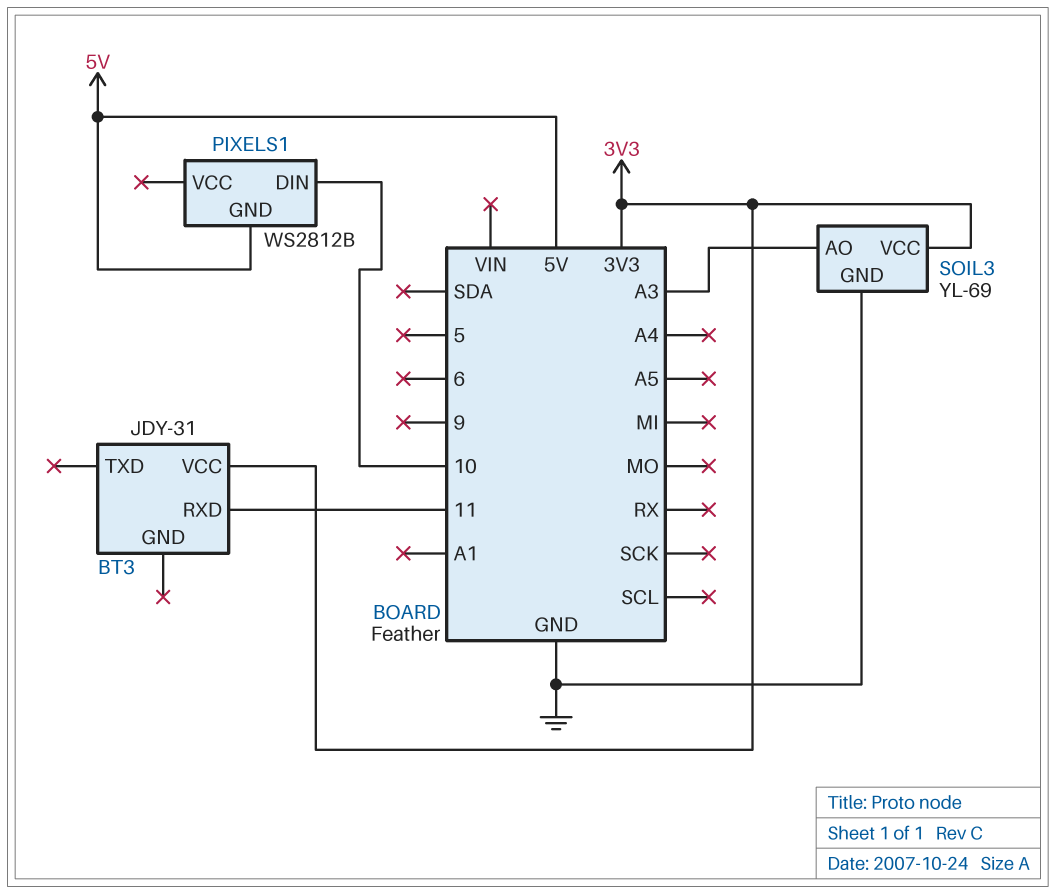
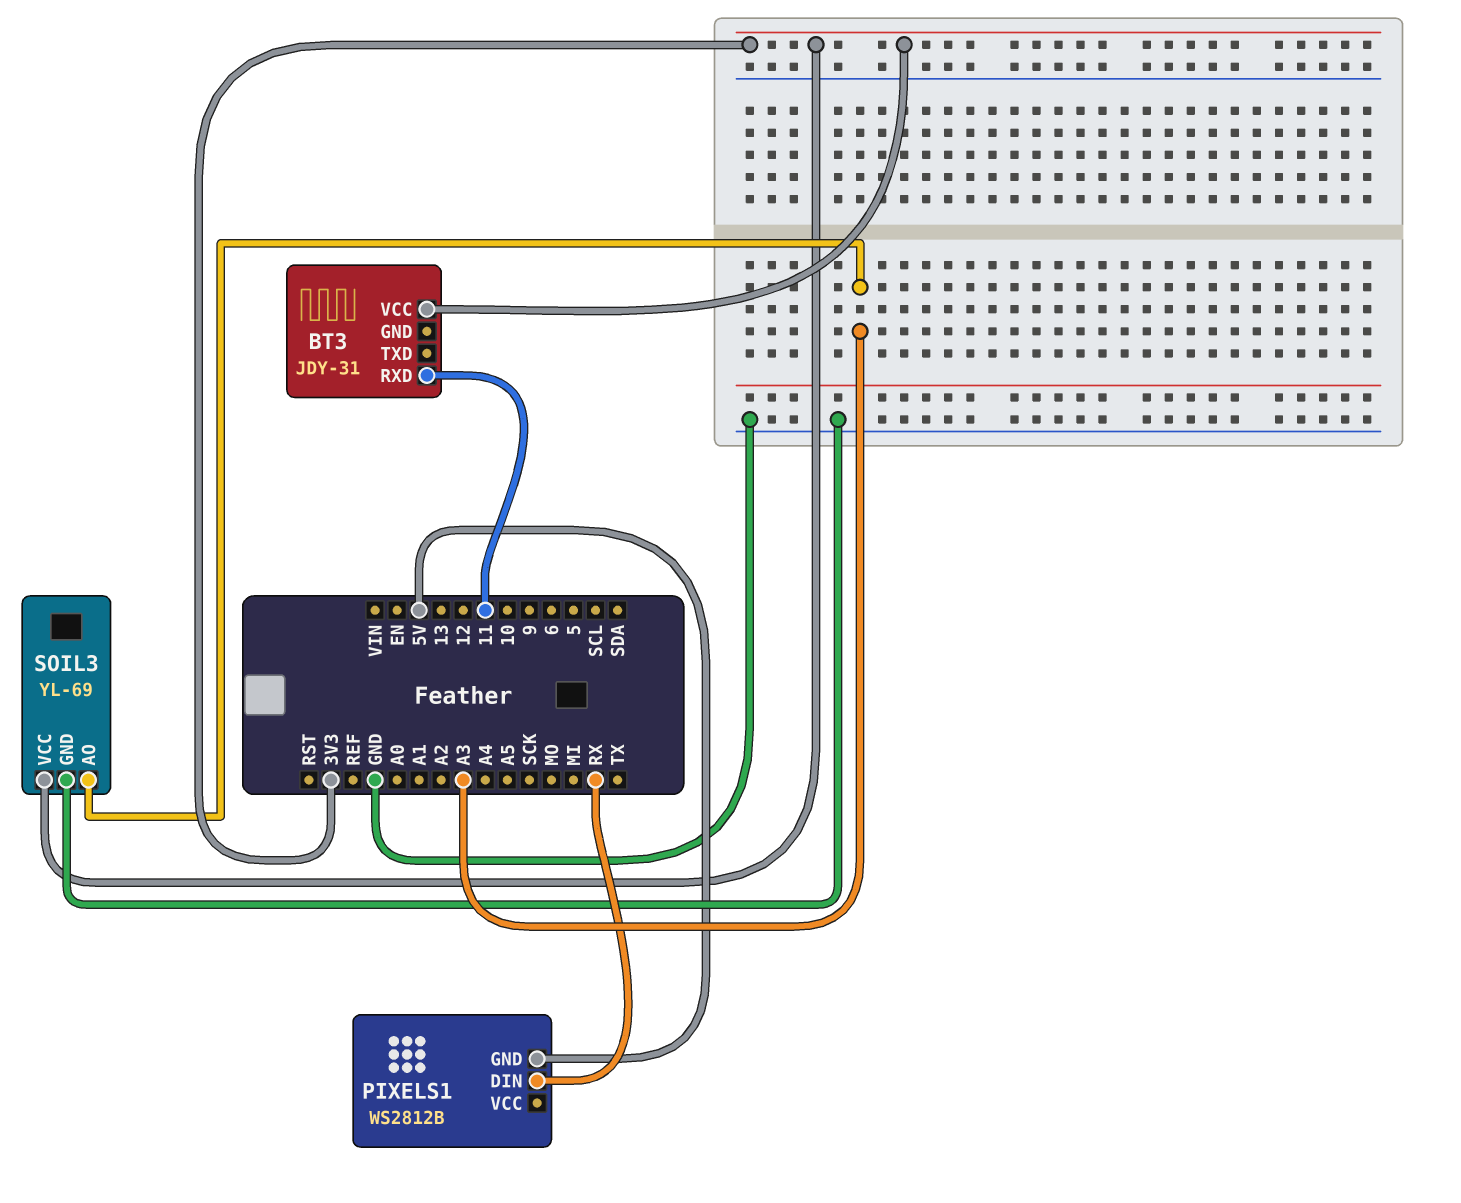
PIXELS1 pin DIN: 10 -> RX

